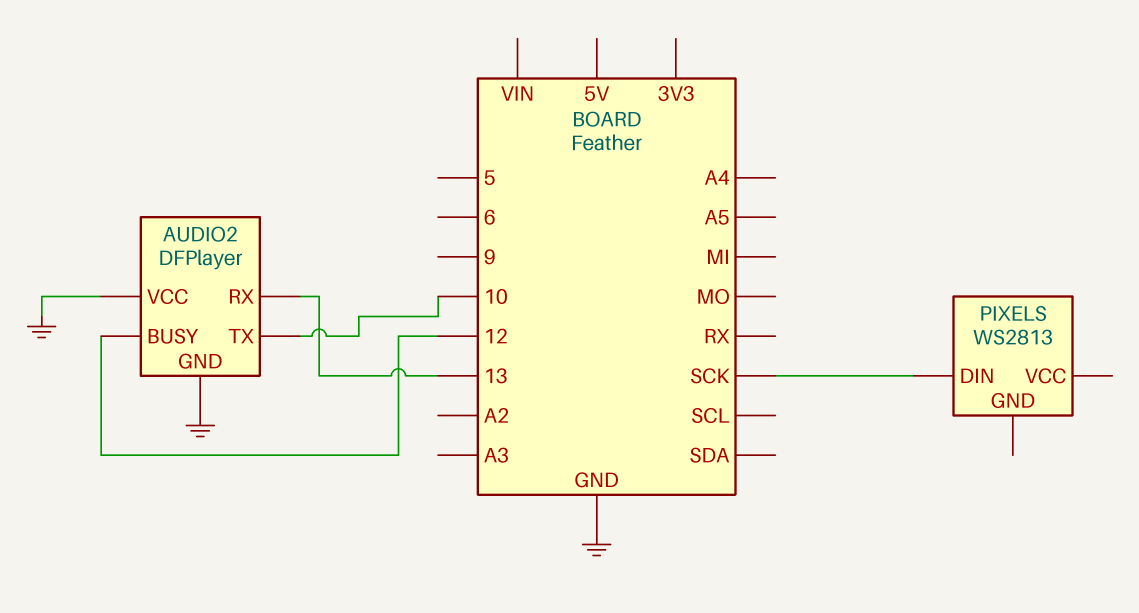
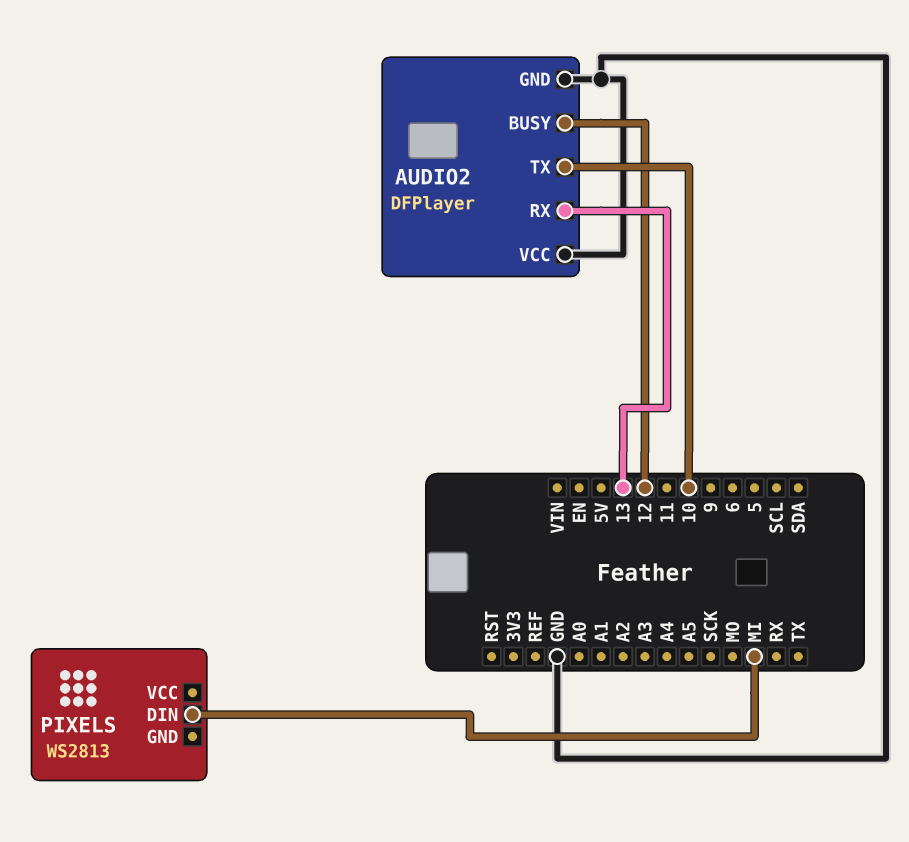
PIXELS pin DIN: SCK -> MI

